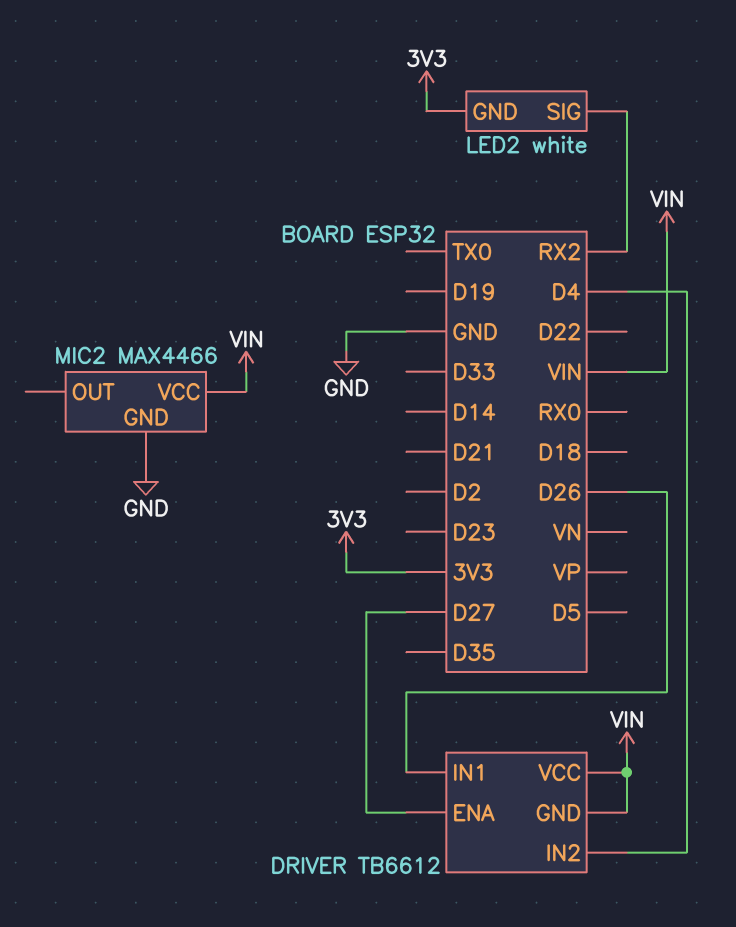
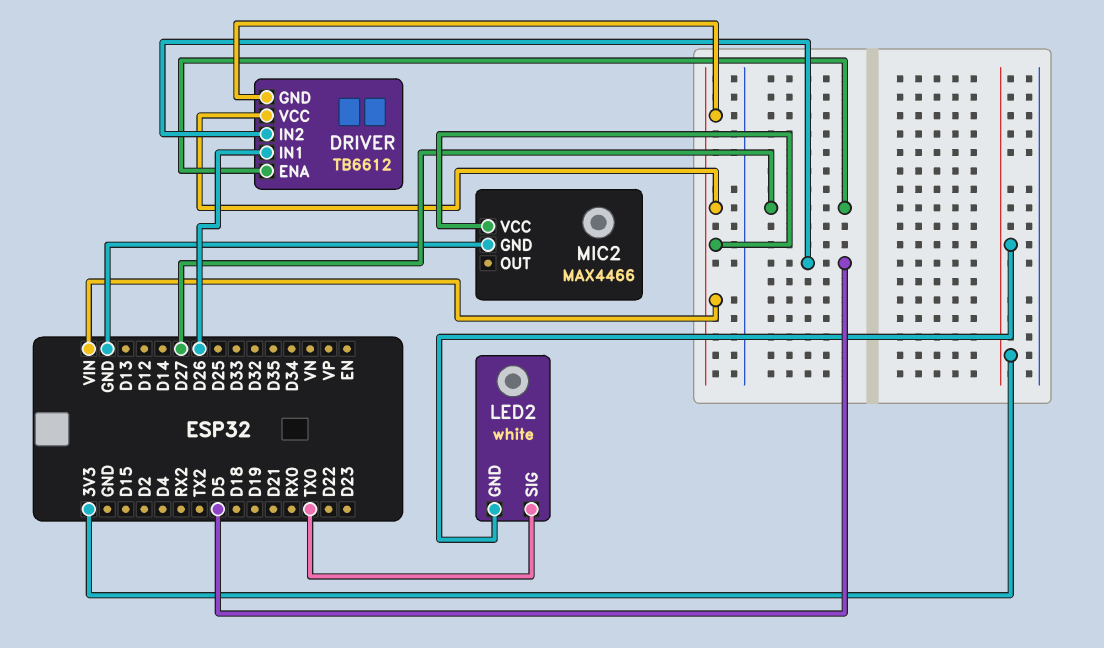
DRIVER pin IN2: D4 -> D5
LED2 pin SIG: RX2 -> TX0

